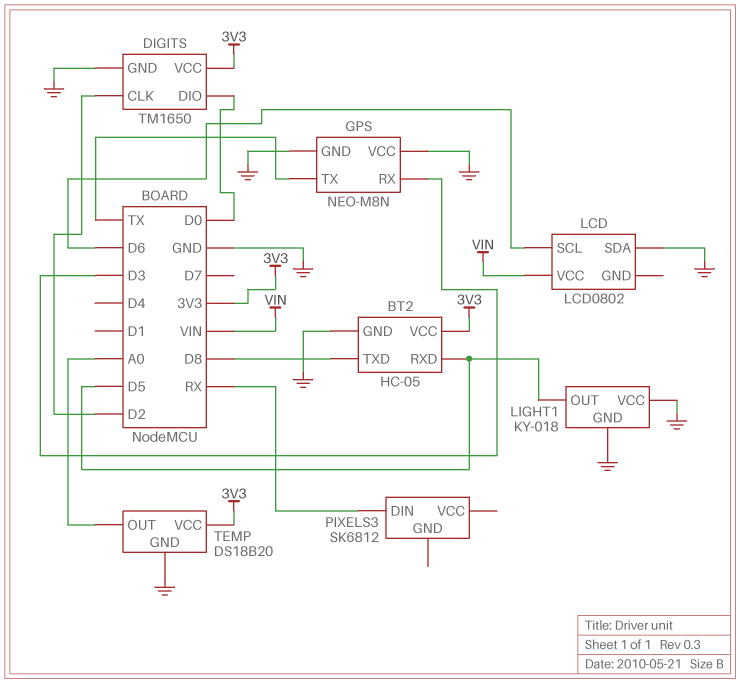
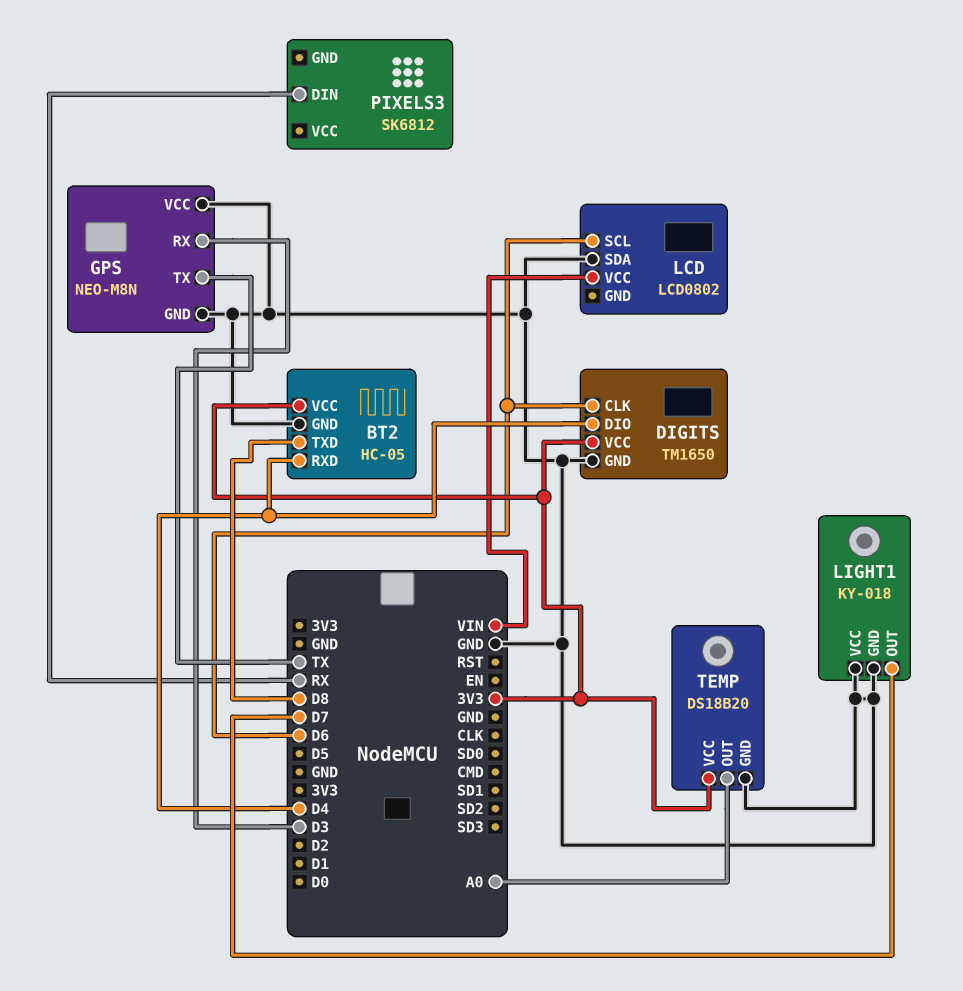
BT2 pin RXD: D5 -> D4
DIGITS pin CLK: D2 -> D6
DIGITS pin DIO: D0 -> D4
LIGHT1 pin OUT: D5 -> D7

